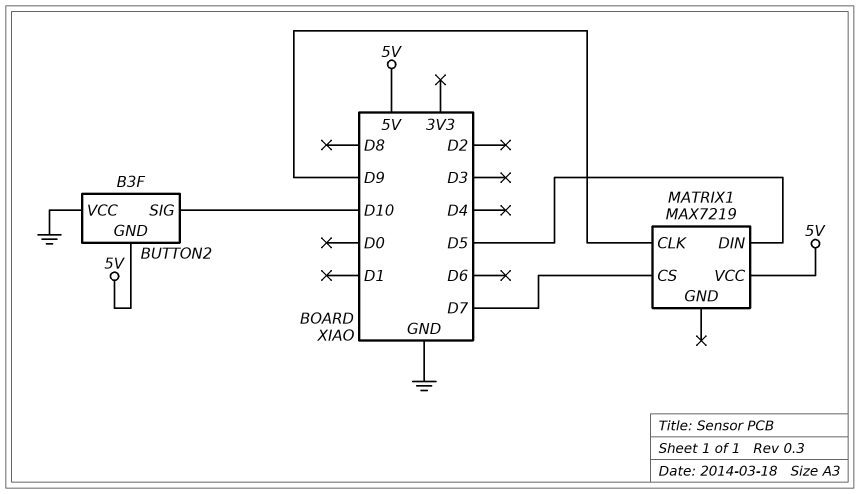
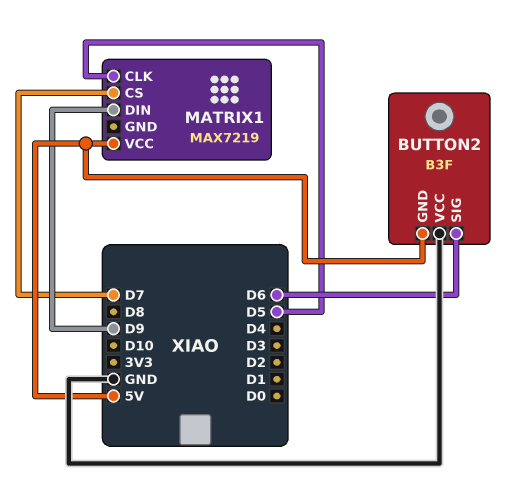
BUTTON2 pin SIG: D10 -> D6
MATRIX1 pin CLK: D9 -> D5
MATRIX1 pin DIN: D5 -> D9

